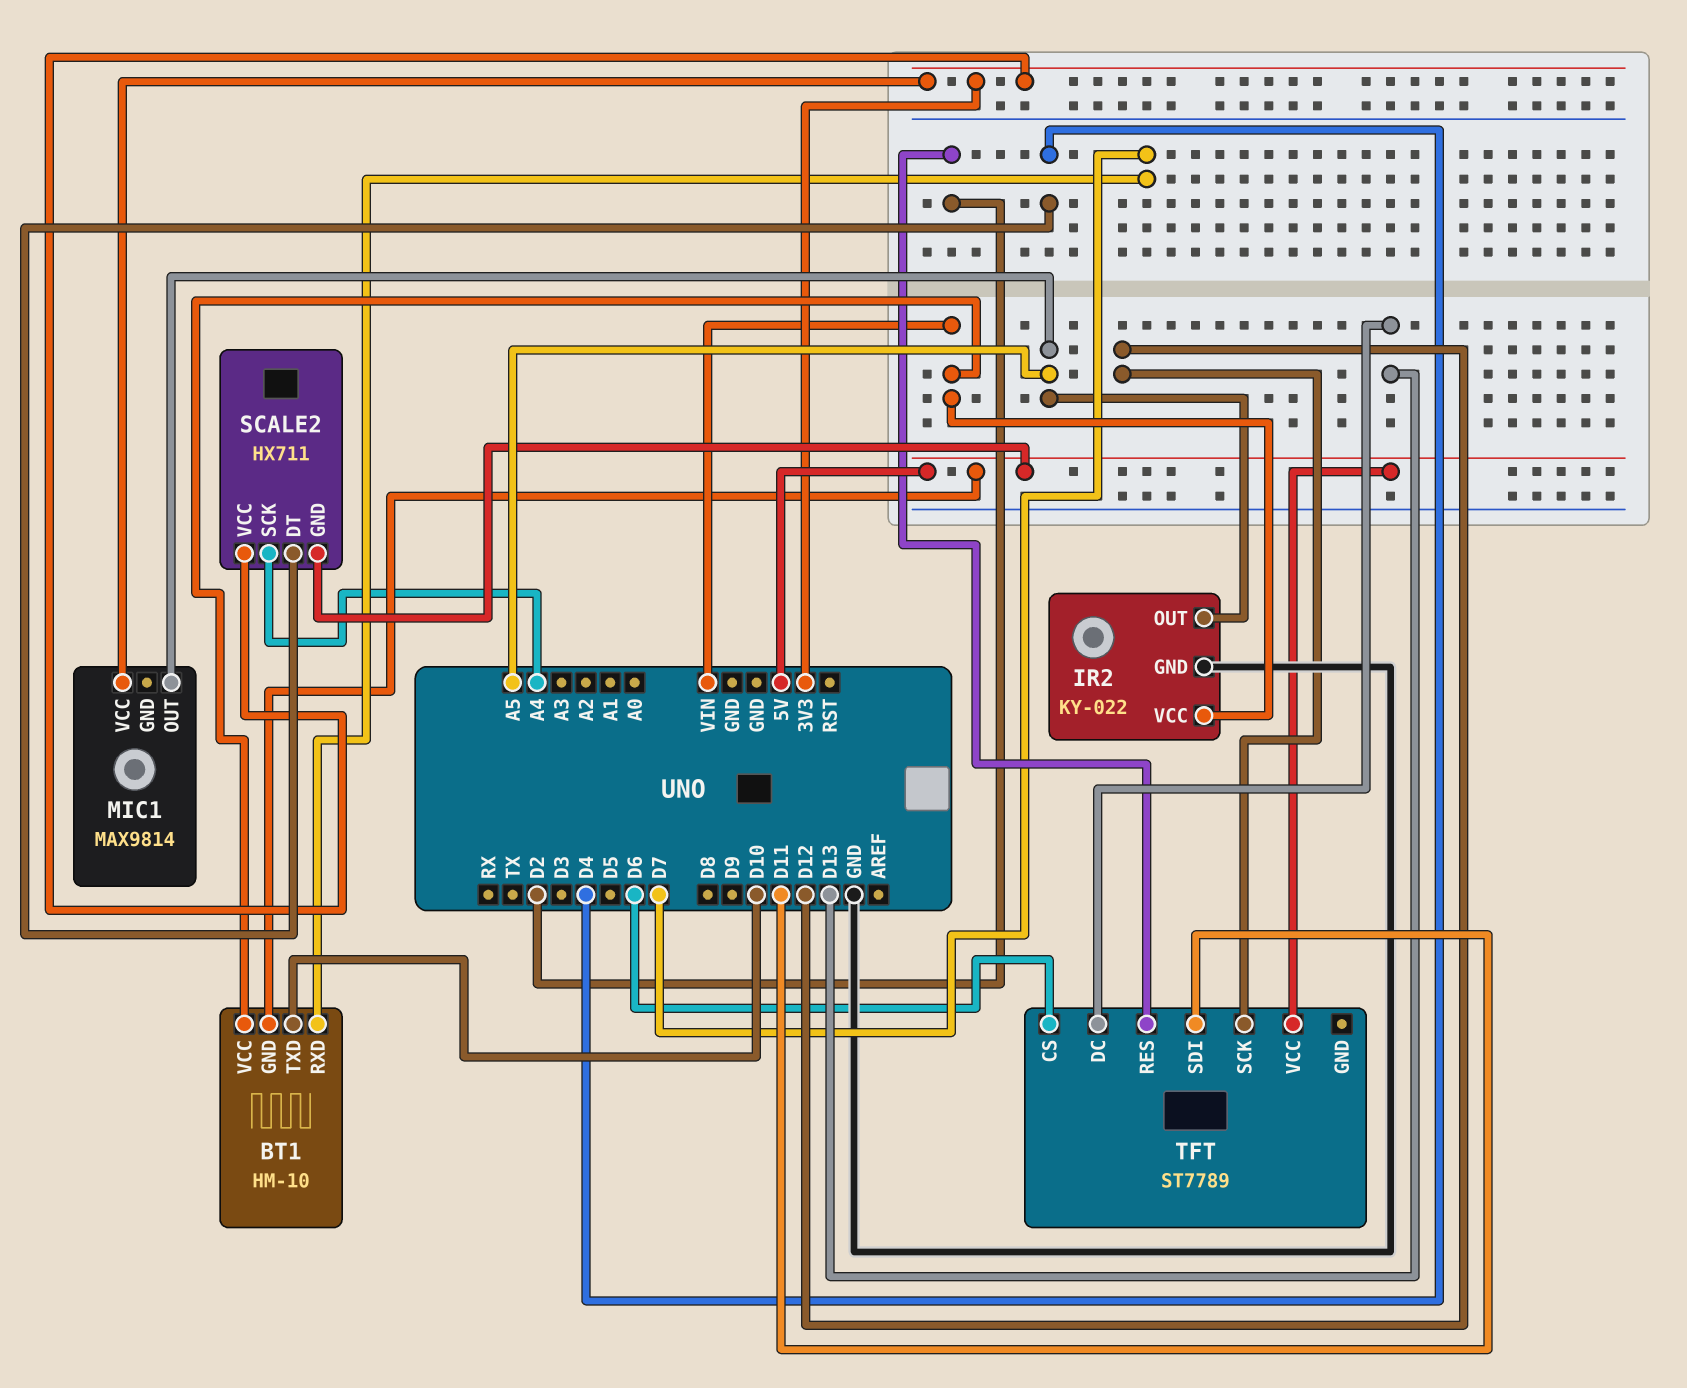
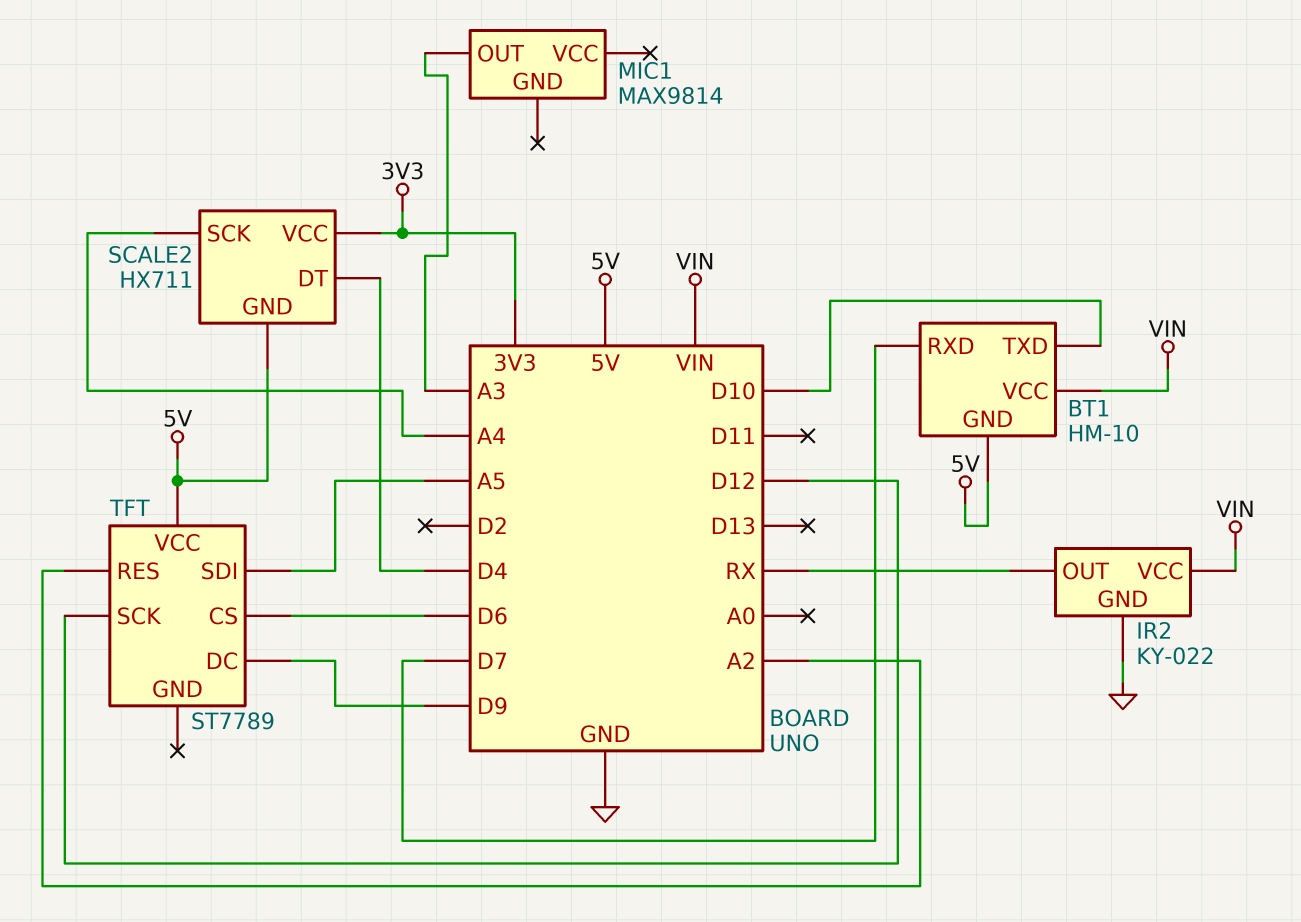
IR2 pin OUT: A5 -> RX
MIC1 pin OUT: A5 -> A3
MIC1 pin VCC: 3V3 -> none
TFT pin DC: D13 -> D9
TFT pin RES: D2 -> A2
TFT pin SDI: D11 -> A5

